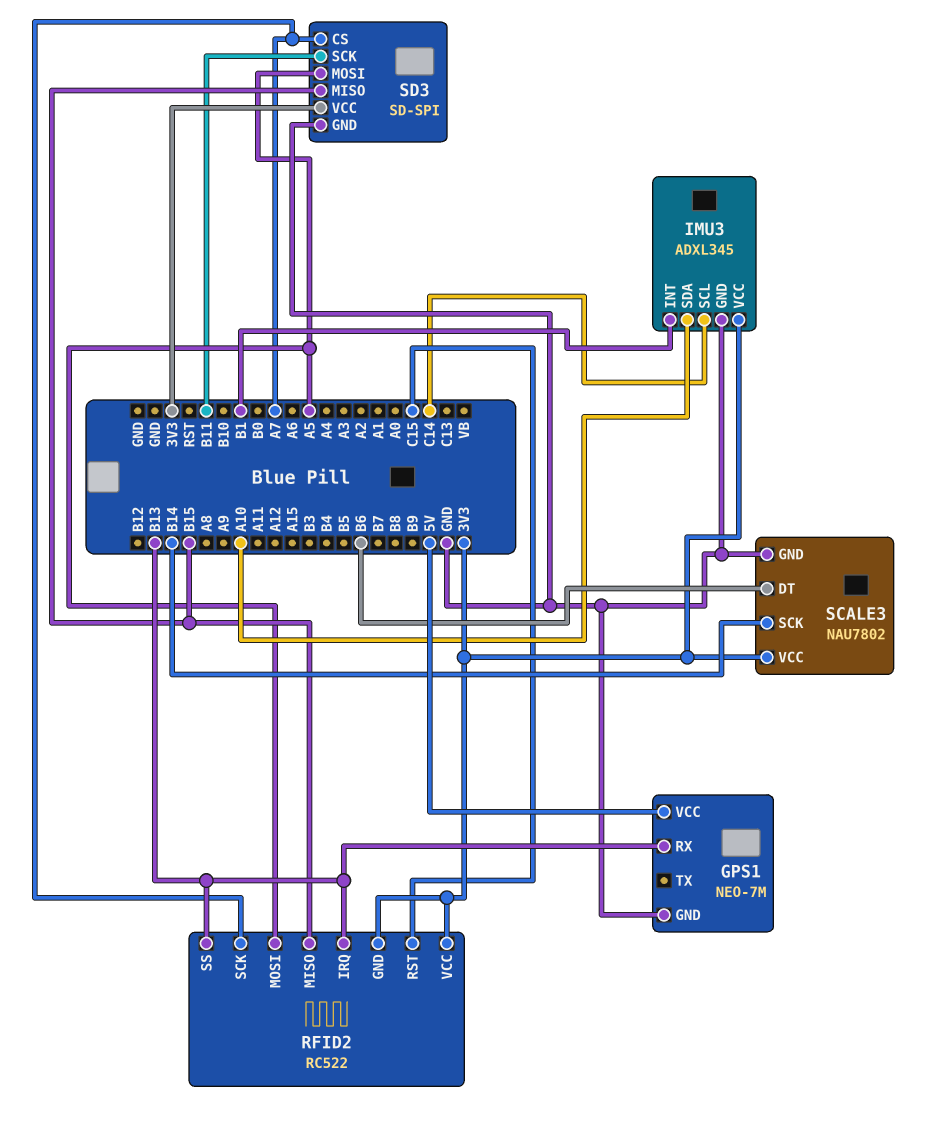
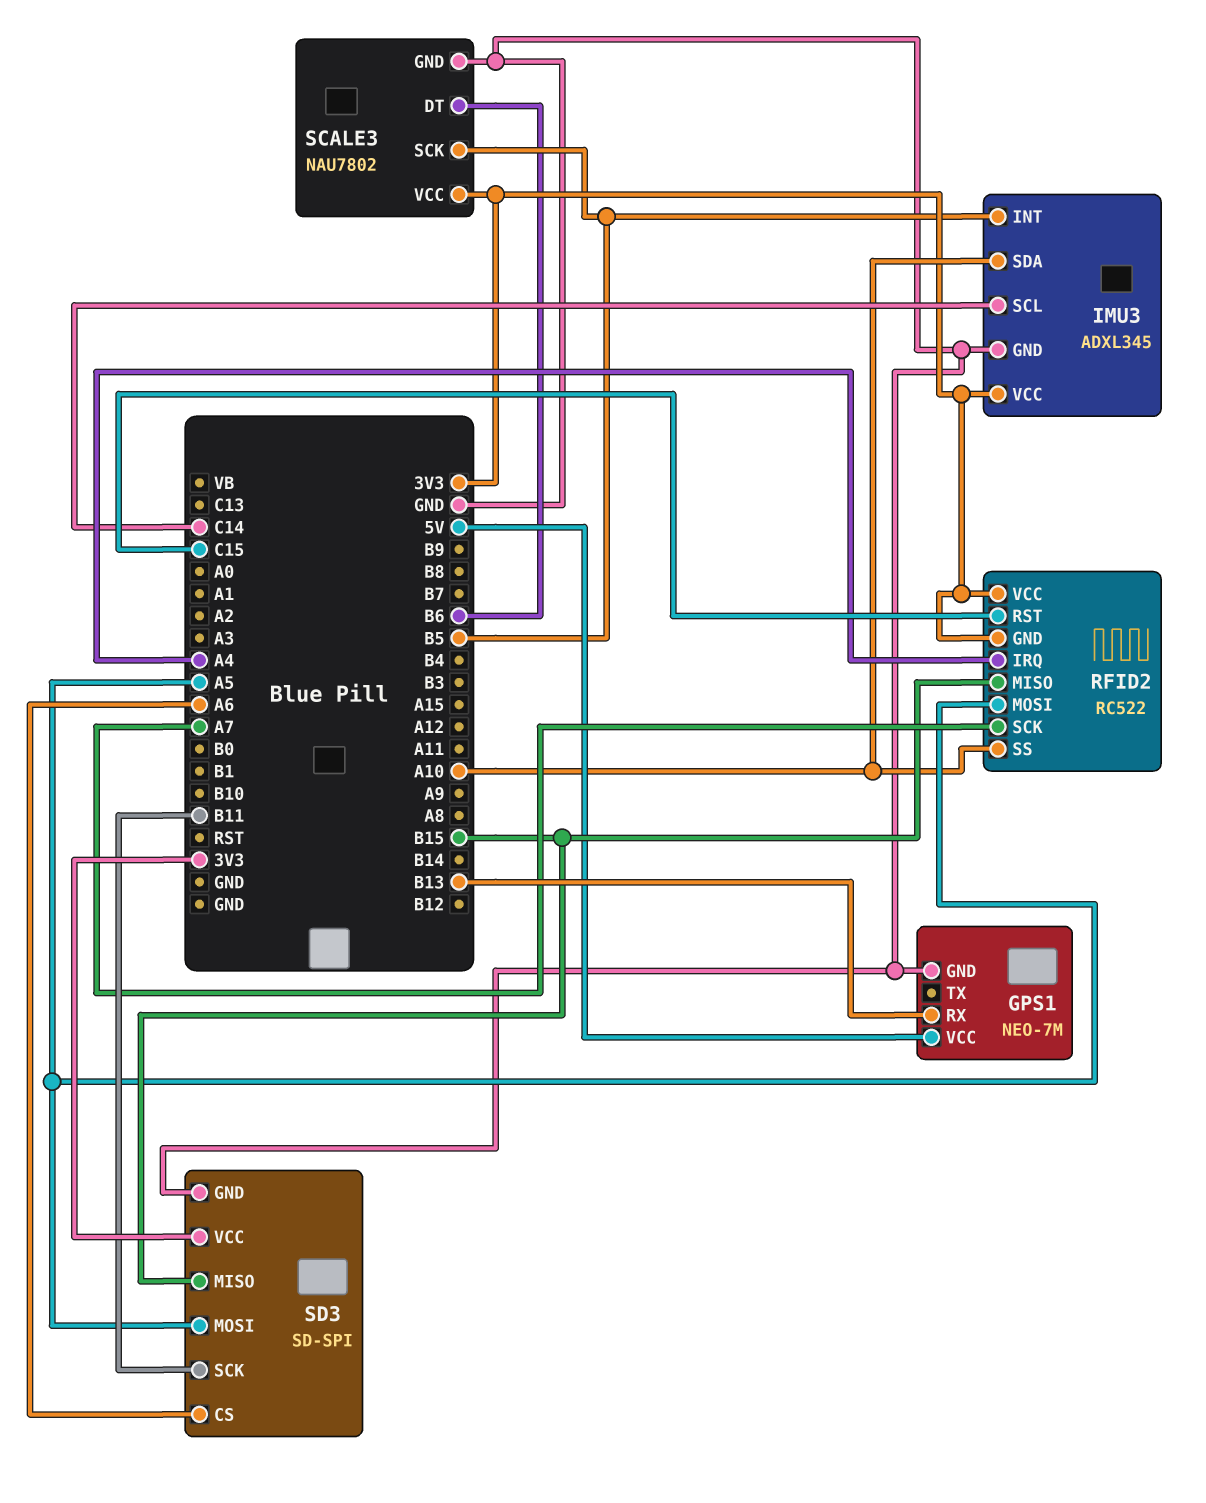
IMU3 pin INT: B1 -> B5
RFID2 pin IRQ: B13 -> A4
RFID2 pin SS: B13 -> A10
SCALE3 pin SCK: B14 -> B5
SD3 pin CS: A7 -> A6

